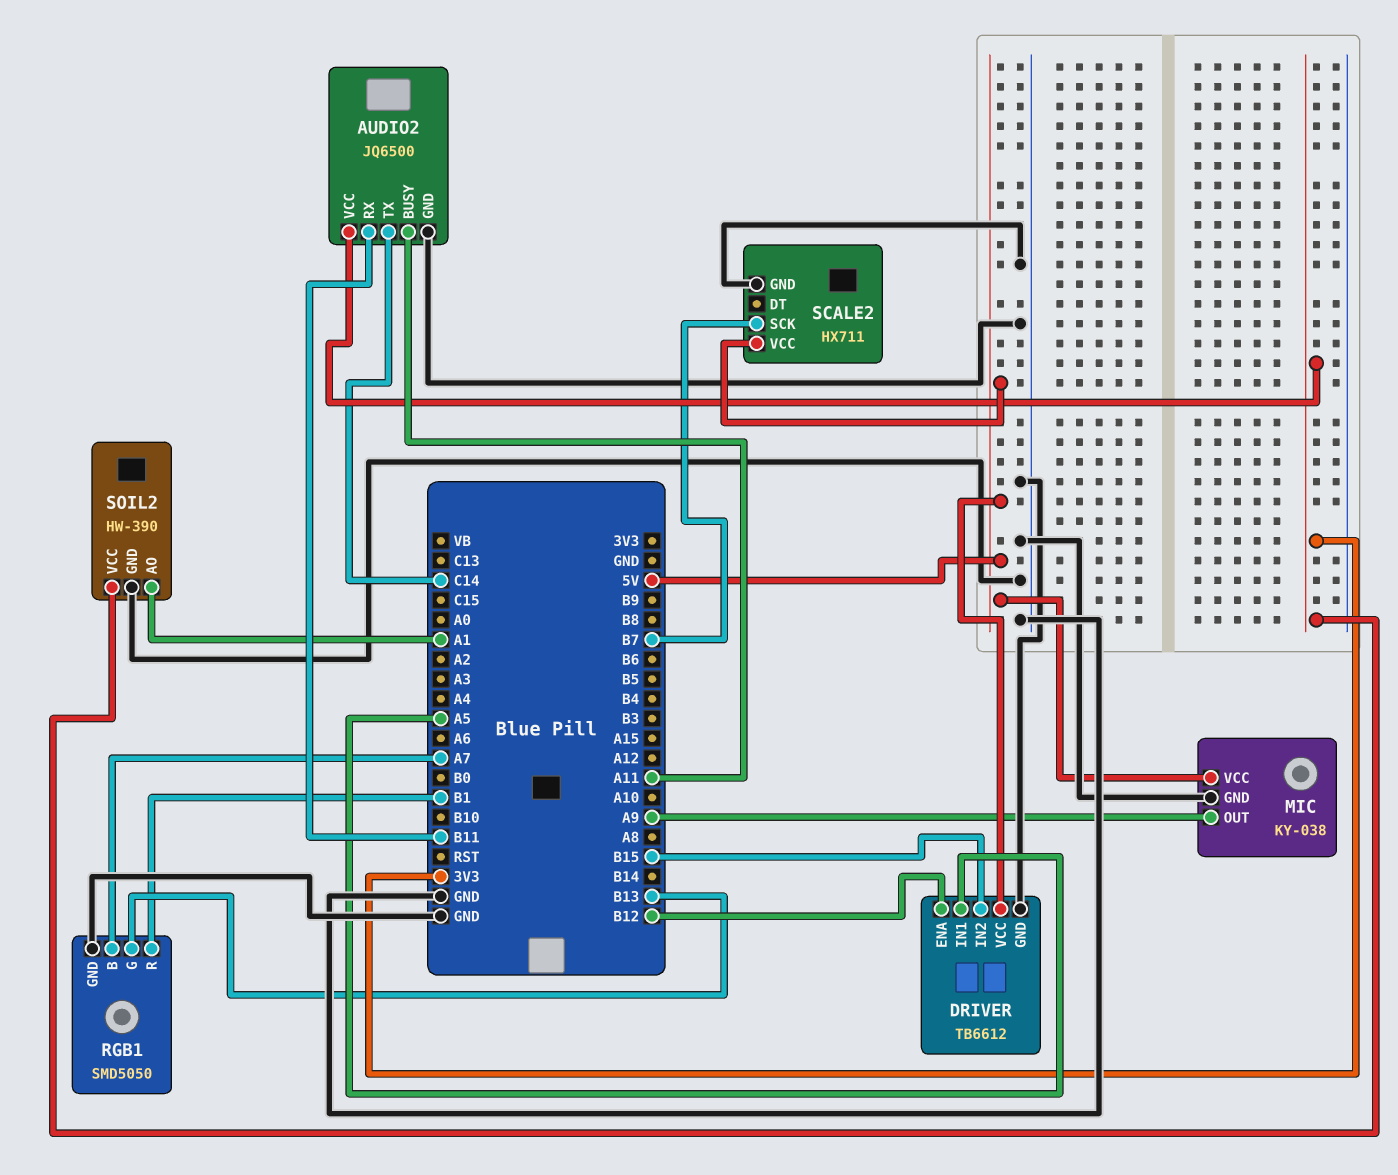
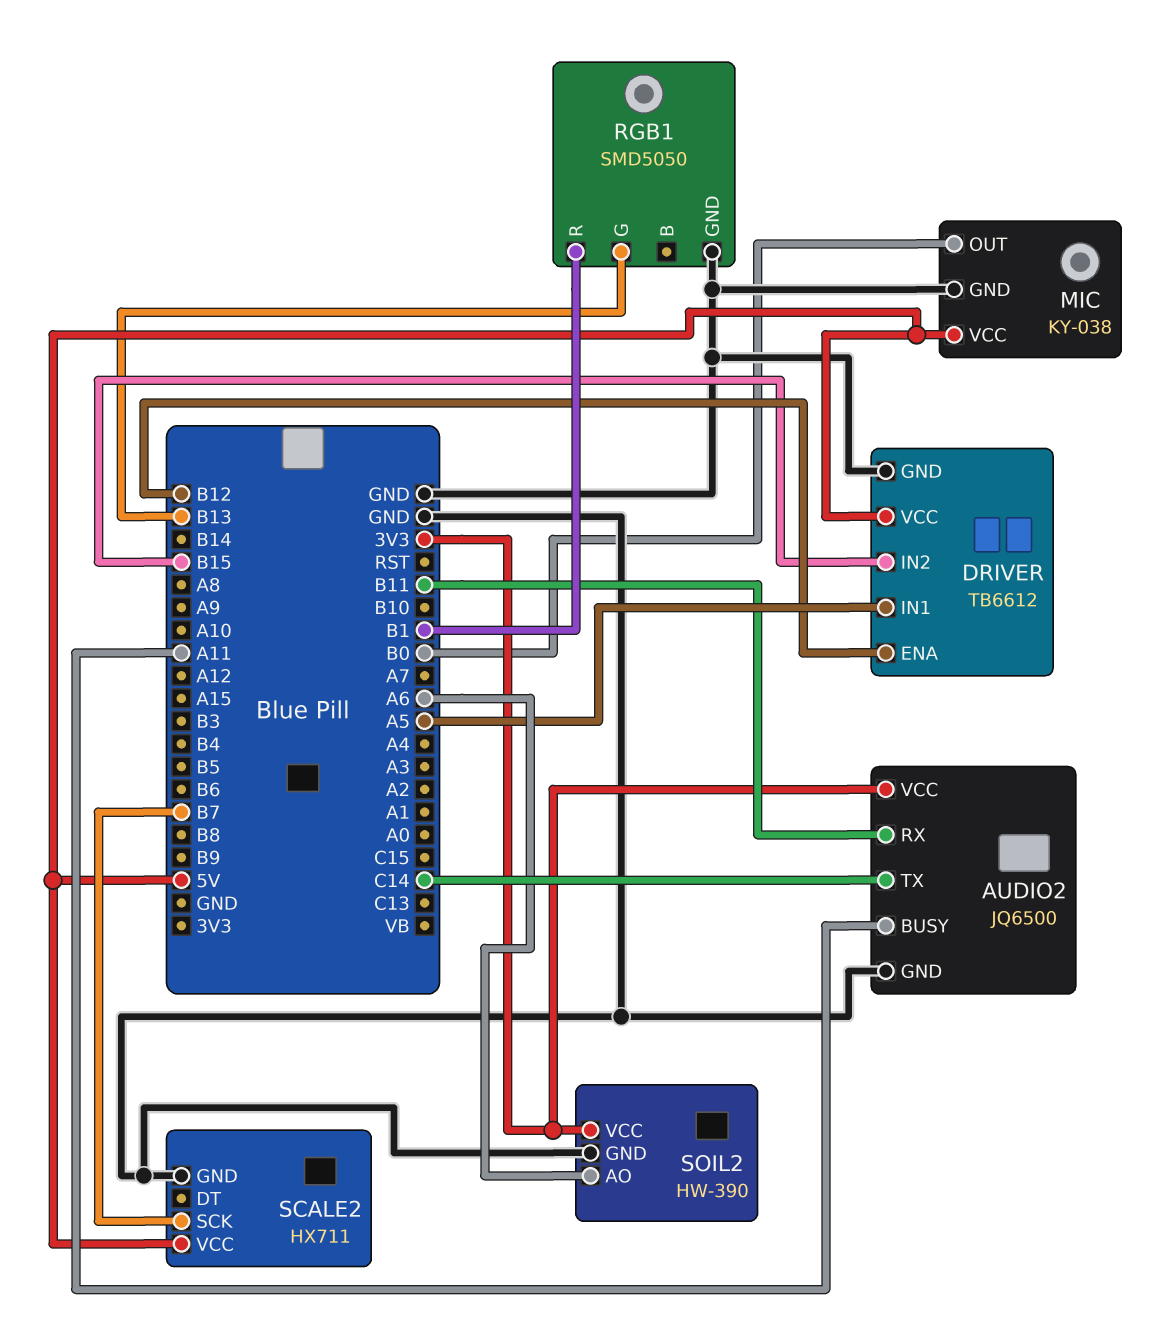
MIC pin OUT: A9 -> B0
RGB1 pin B: A7 -> none
SOIL2 pin AO: A1 -> A6

